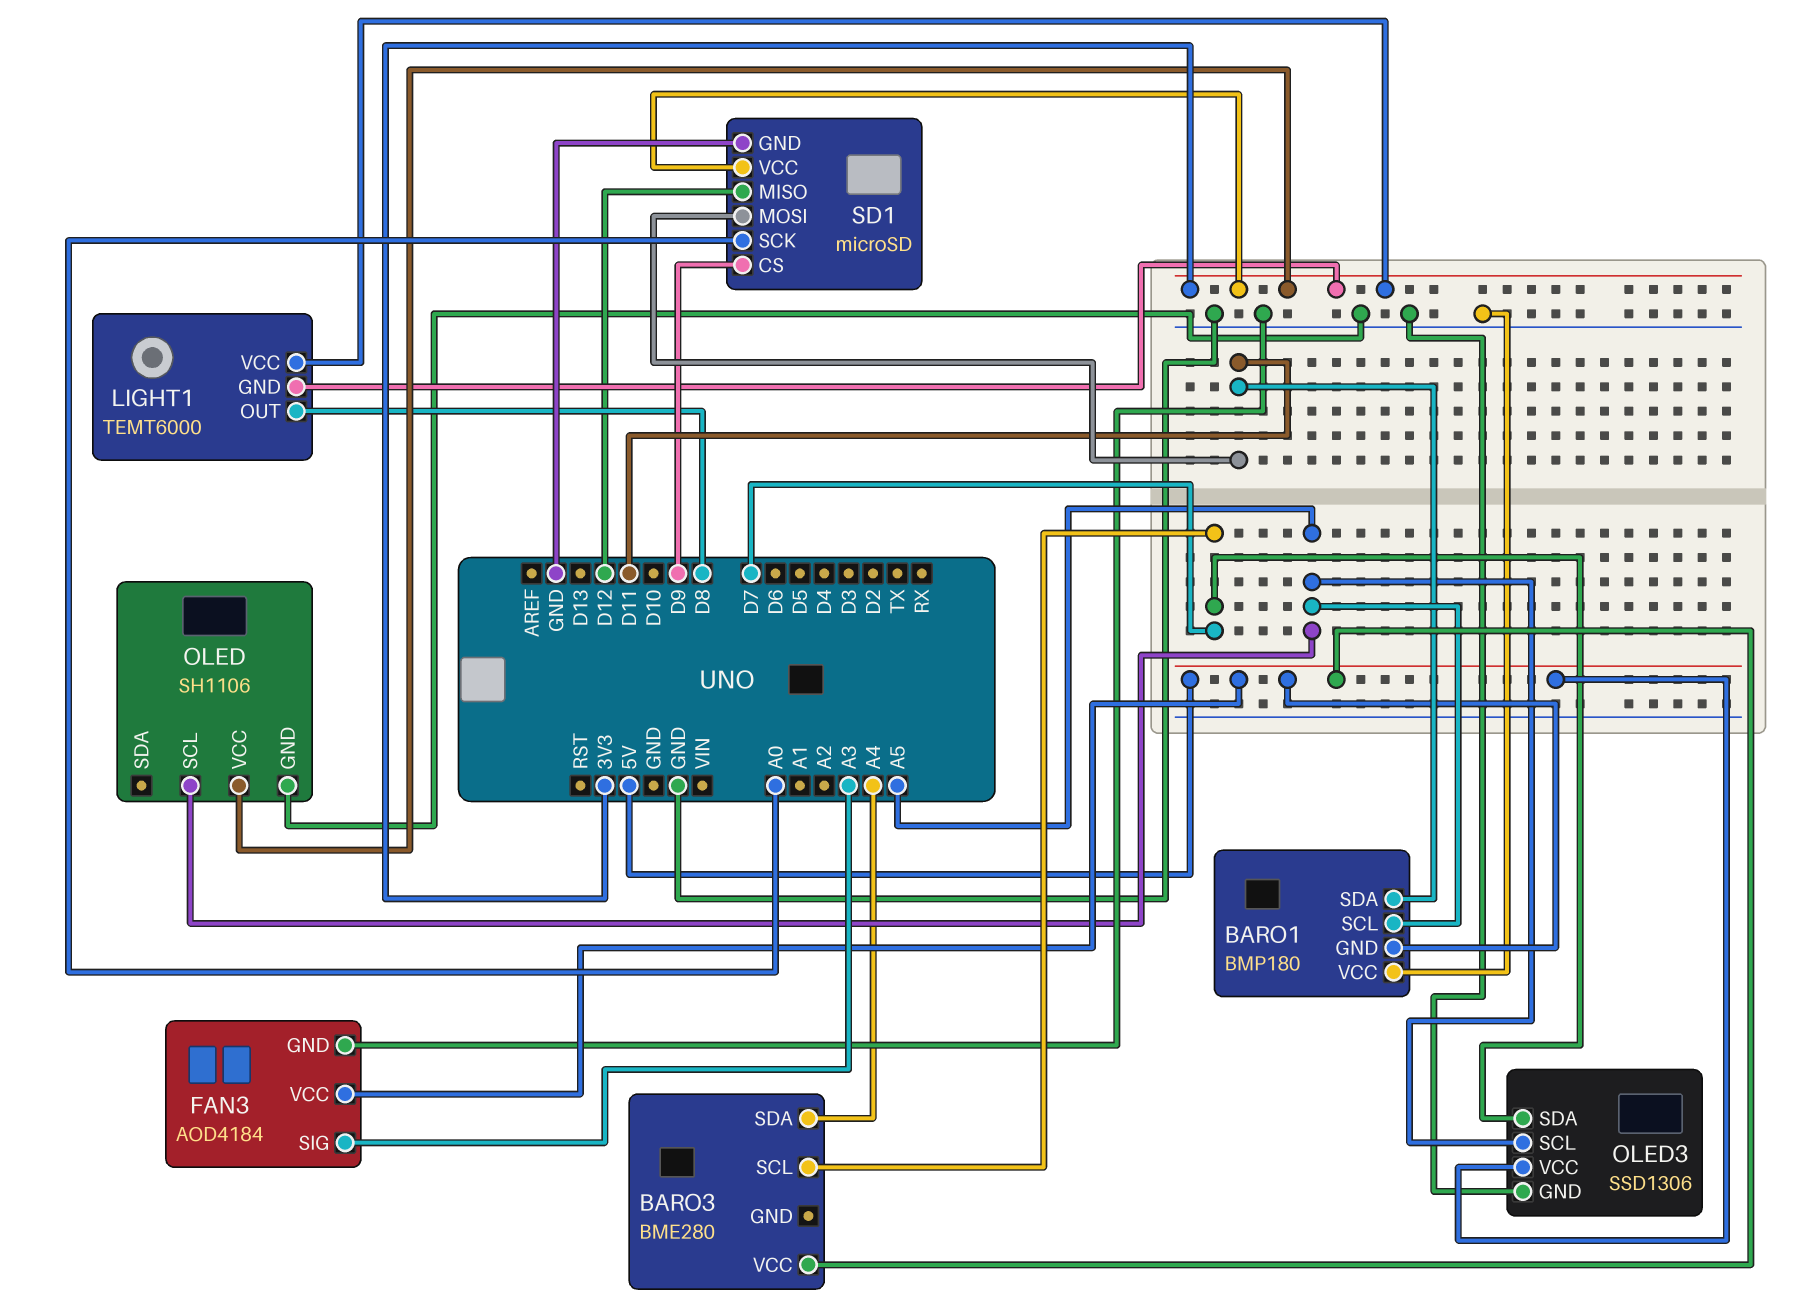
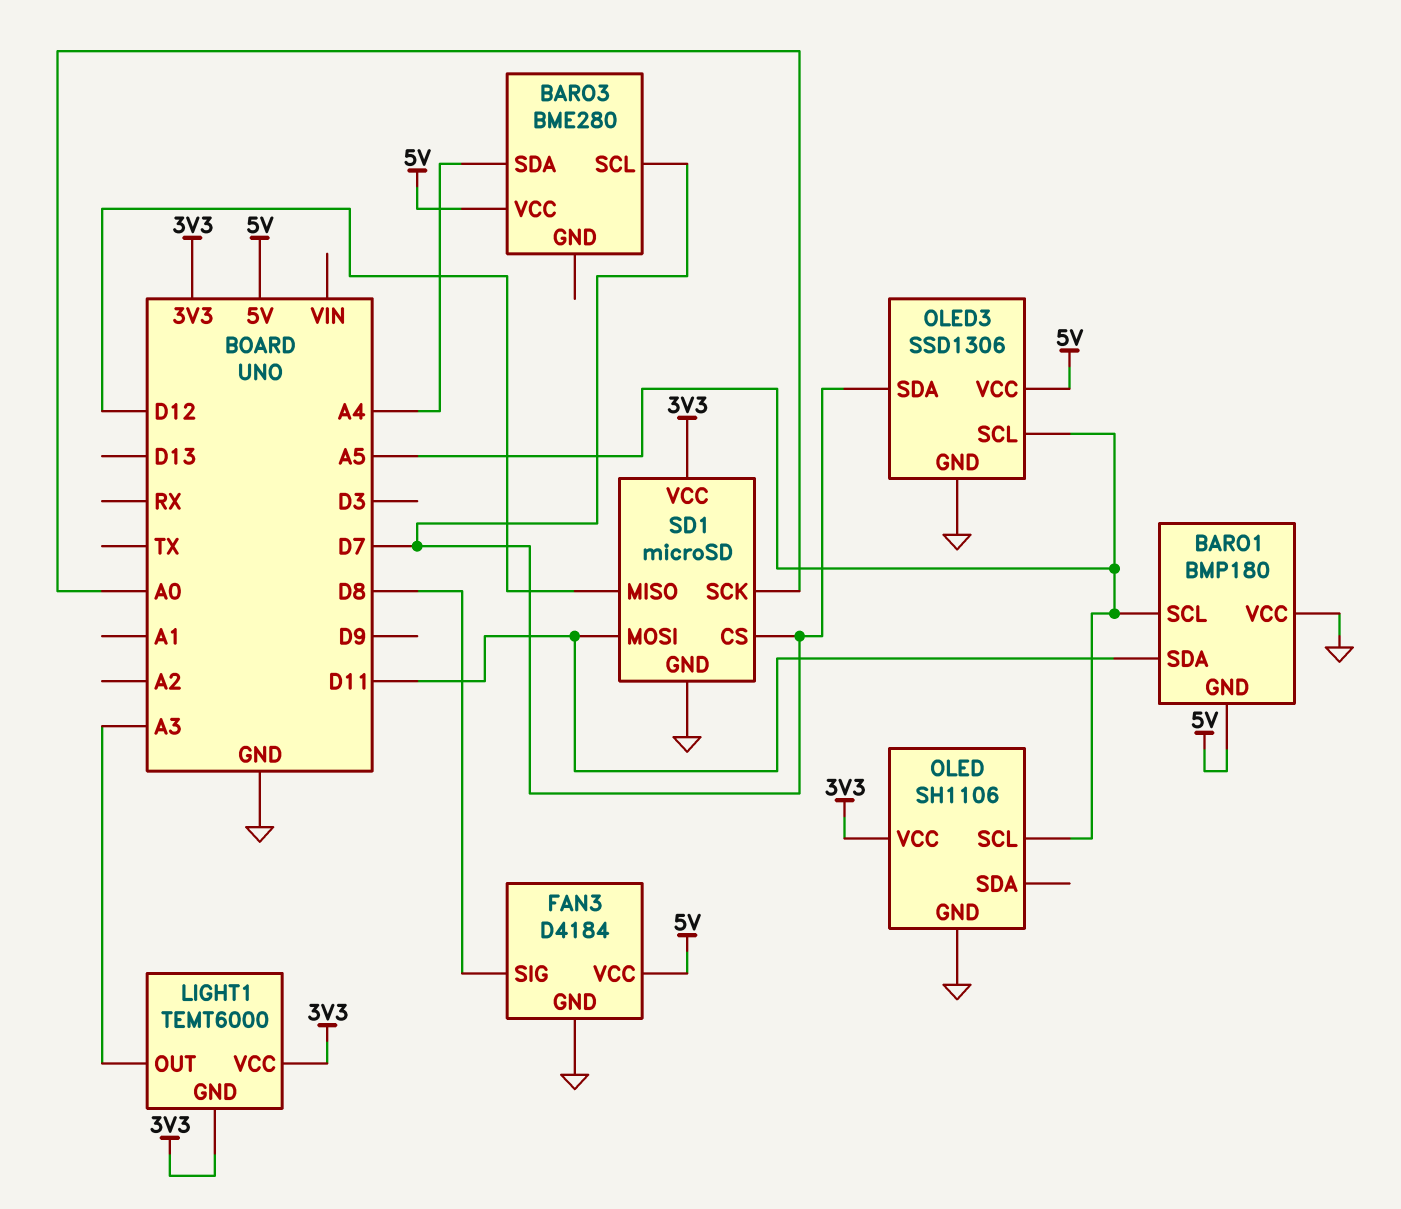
FAN3: AOD4184 -> D4184
FAN3 pin SIG: A3 -> D8
LIGHT1 pin OUT: D8 -> A3
SD1 pin CS: D9 -> D7

